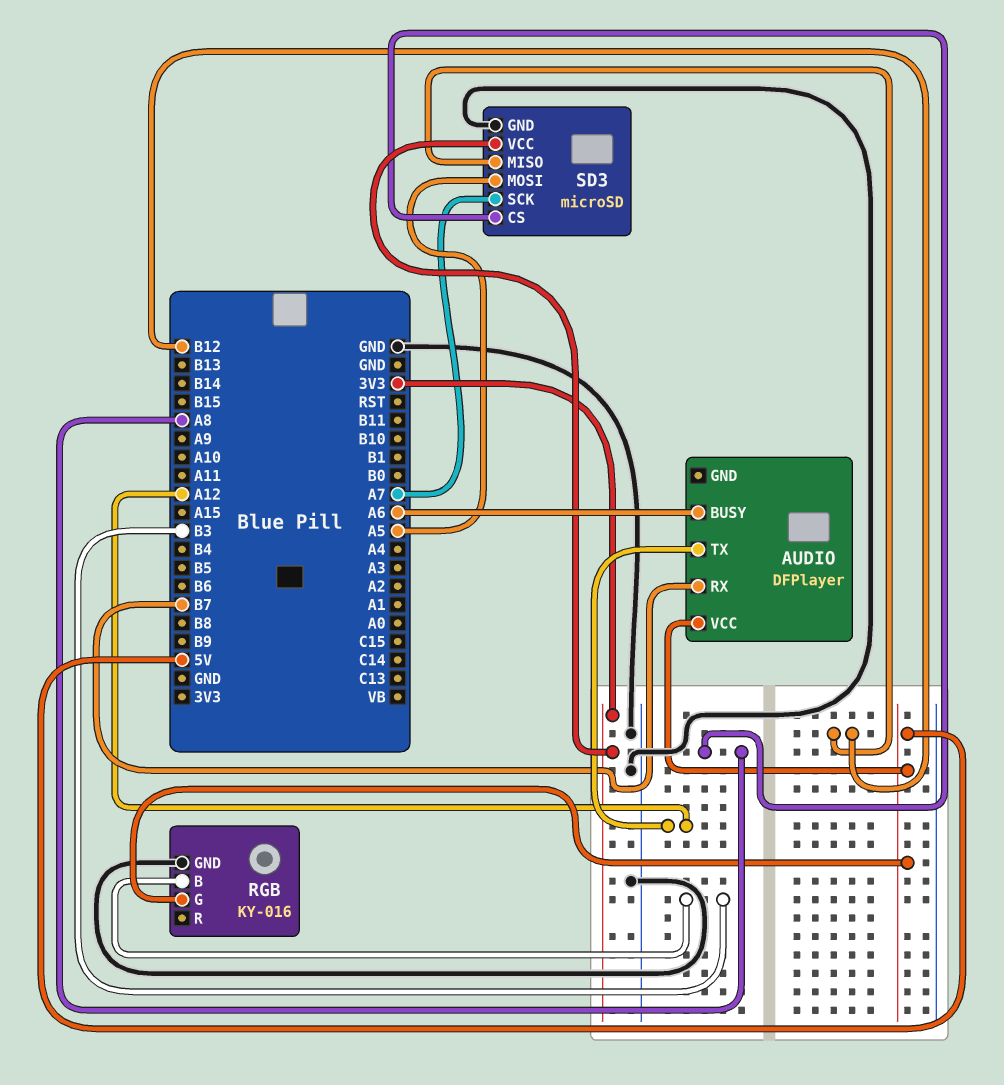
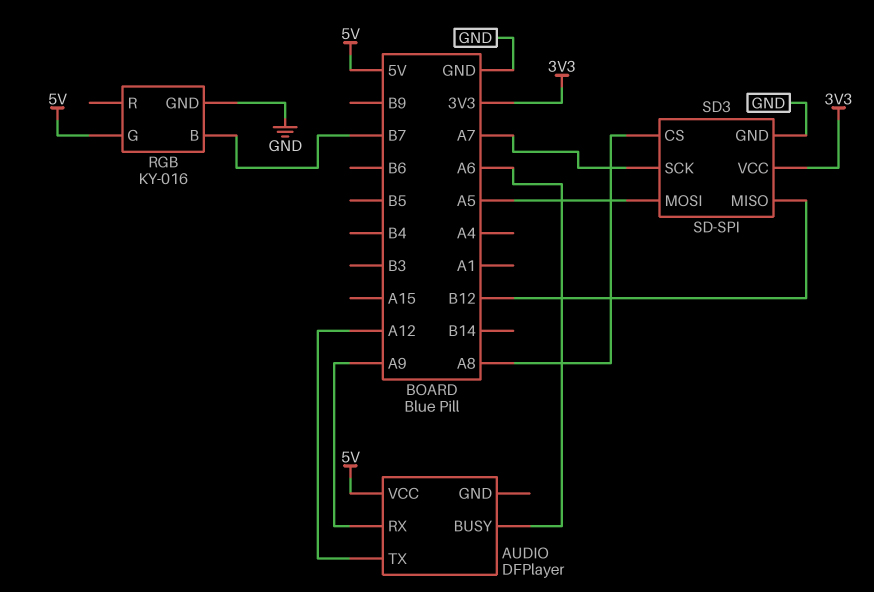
AUDIO pin RX: B7 -> A9
RGB pin B: B3 -> B7
SD3: microSD -> SD-SPI

